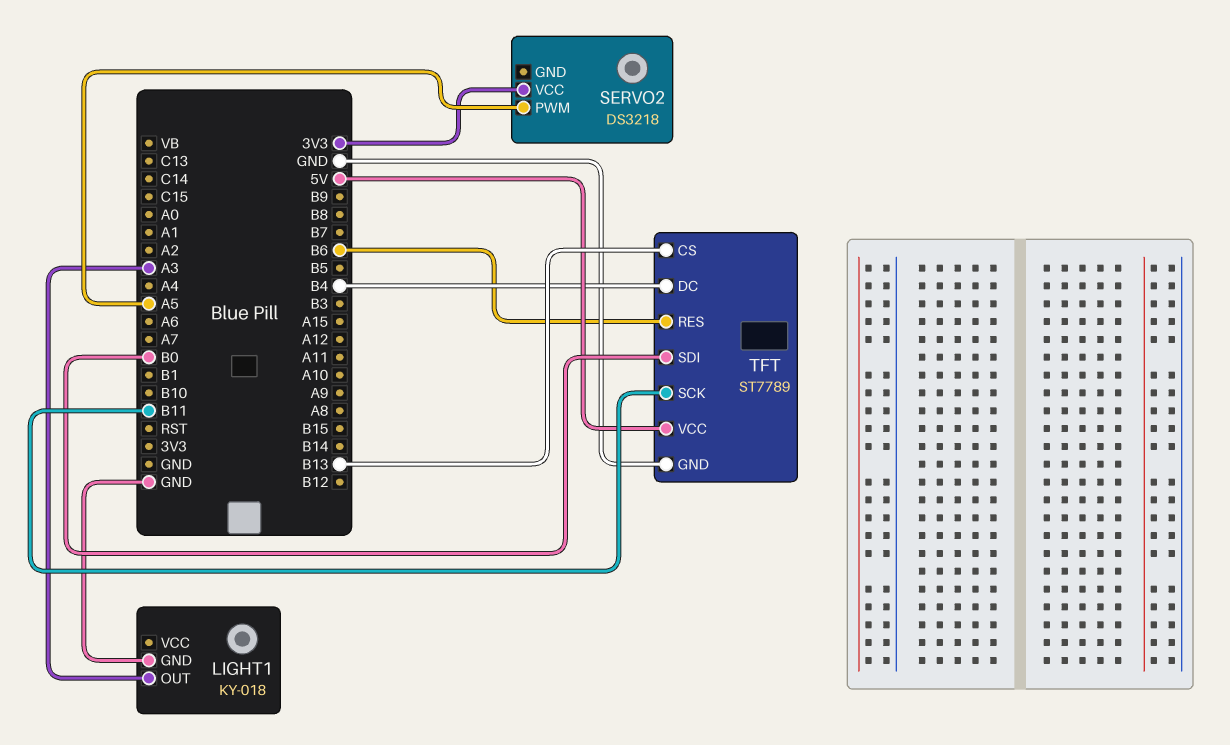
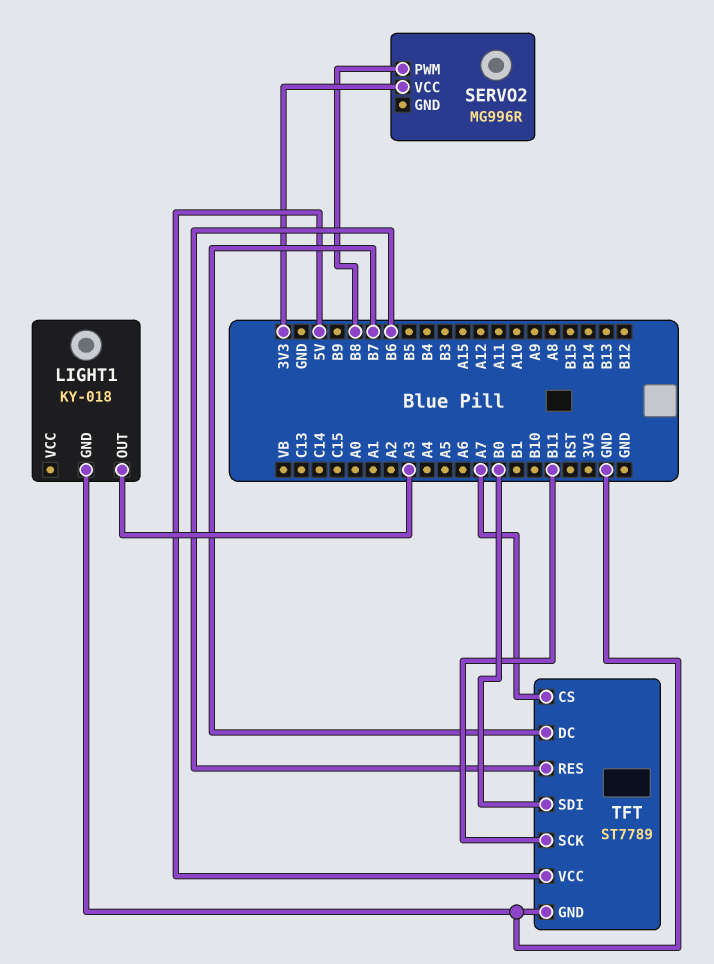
SERVO2: DS3218 -> MG996R
SERVO2 pin PWM: A5 -> B8
TFT pin CS: B13 -> A7
TFT pin DC: B4 -> B7

